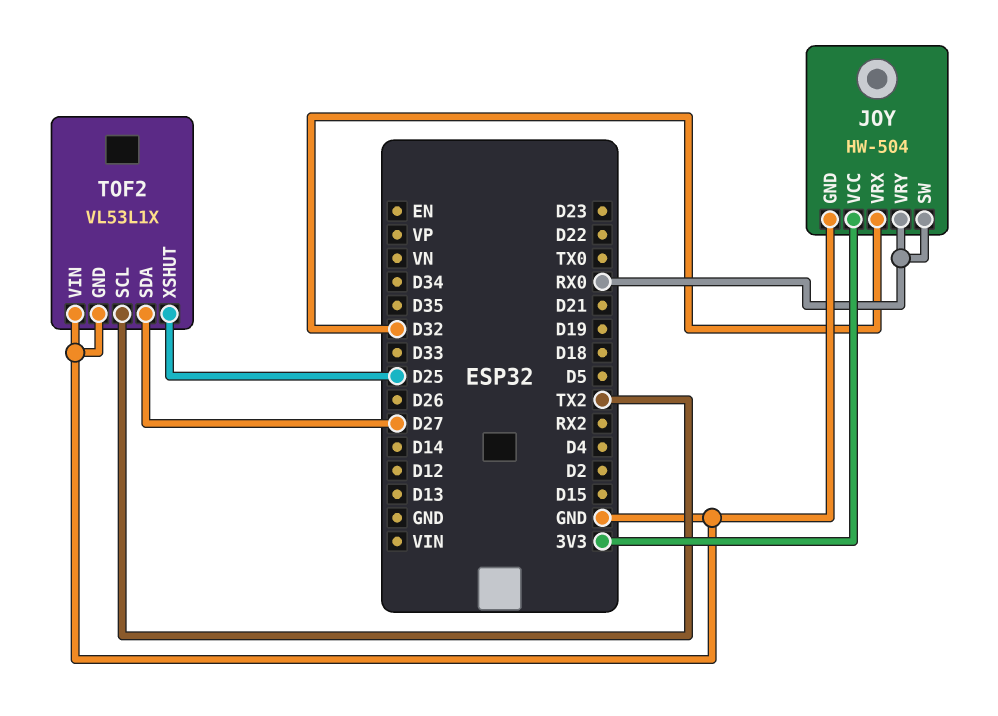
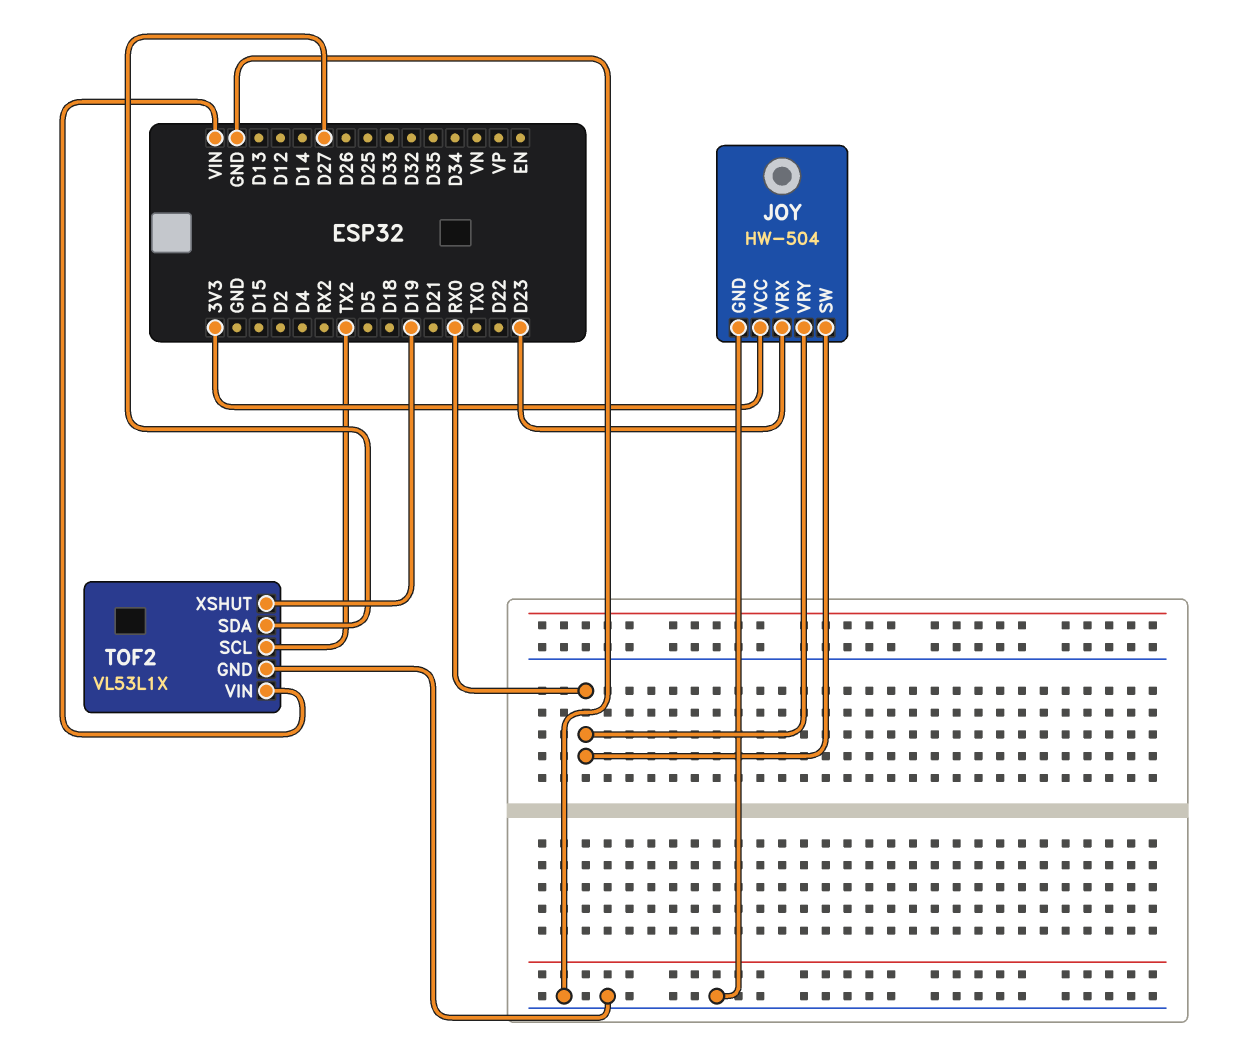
JOY pin VRX: D32 -> D23
TOF2 pin VIN: GND -> VIN
TOF2 pin XSHUT: D25 -> D19

